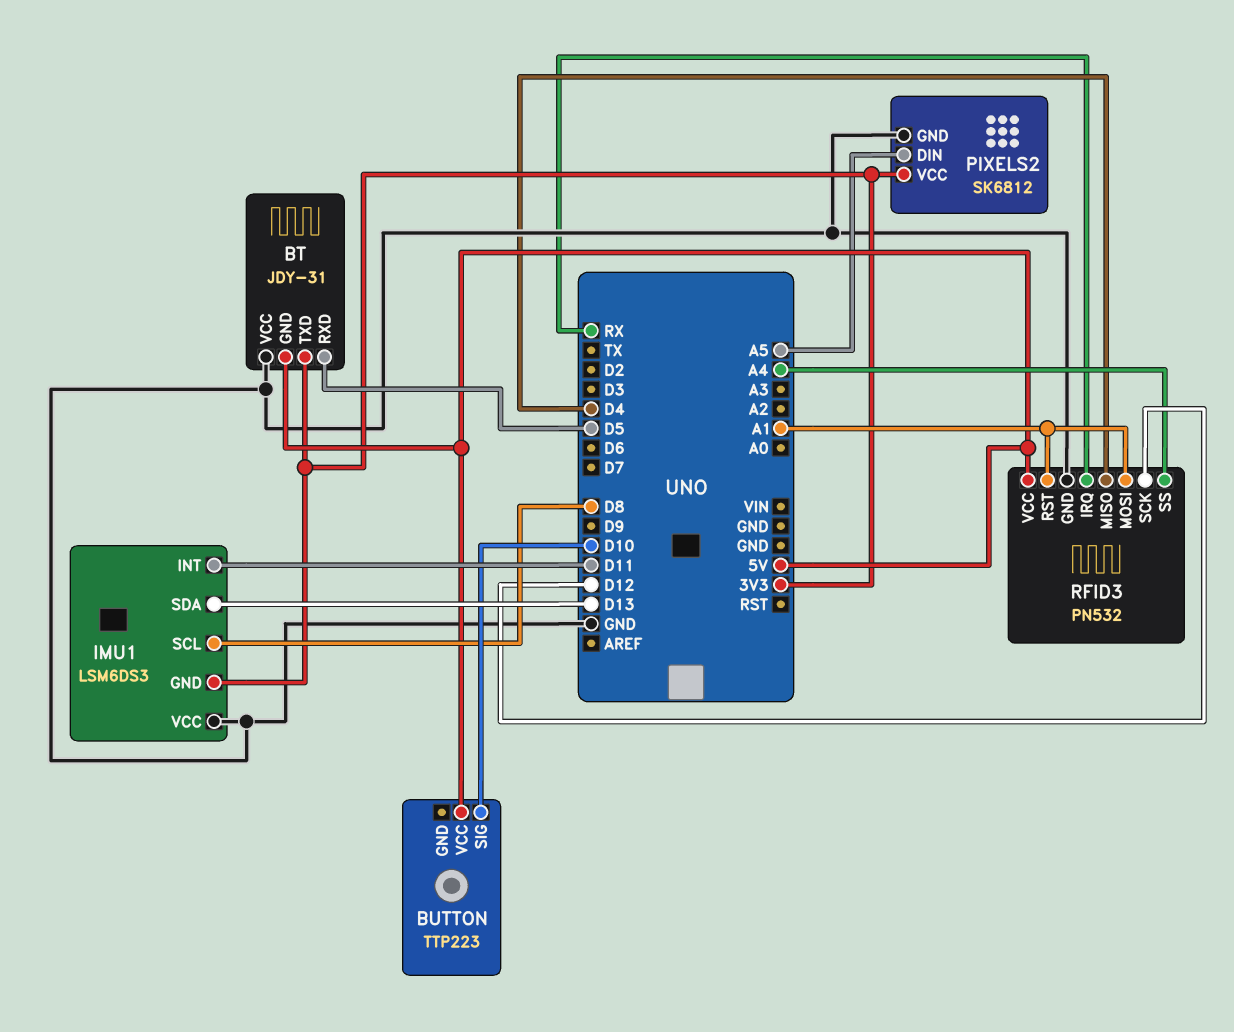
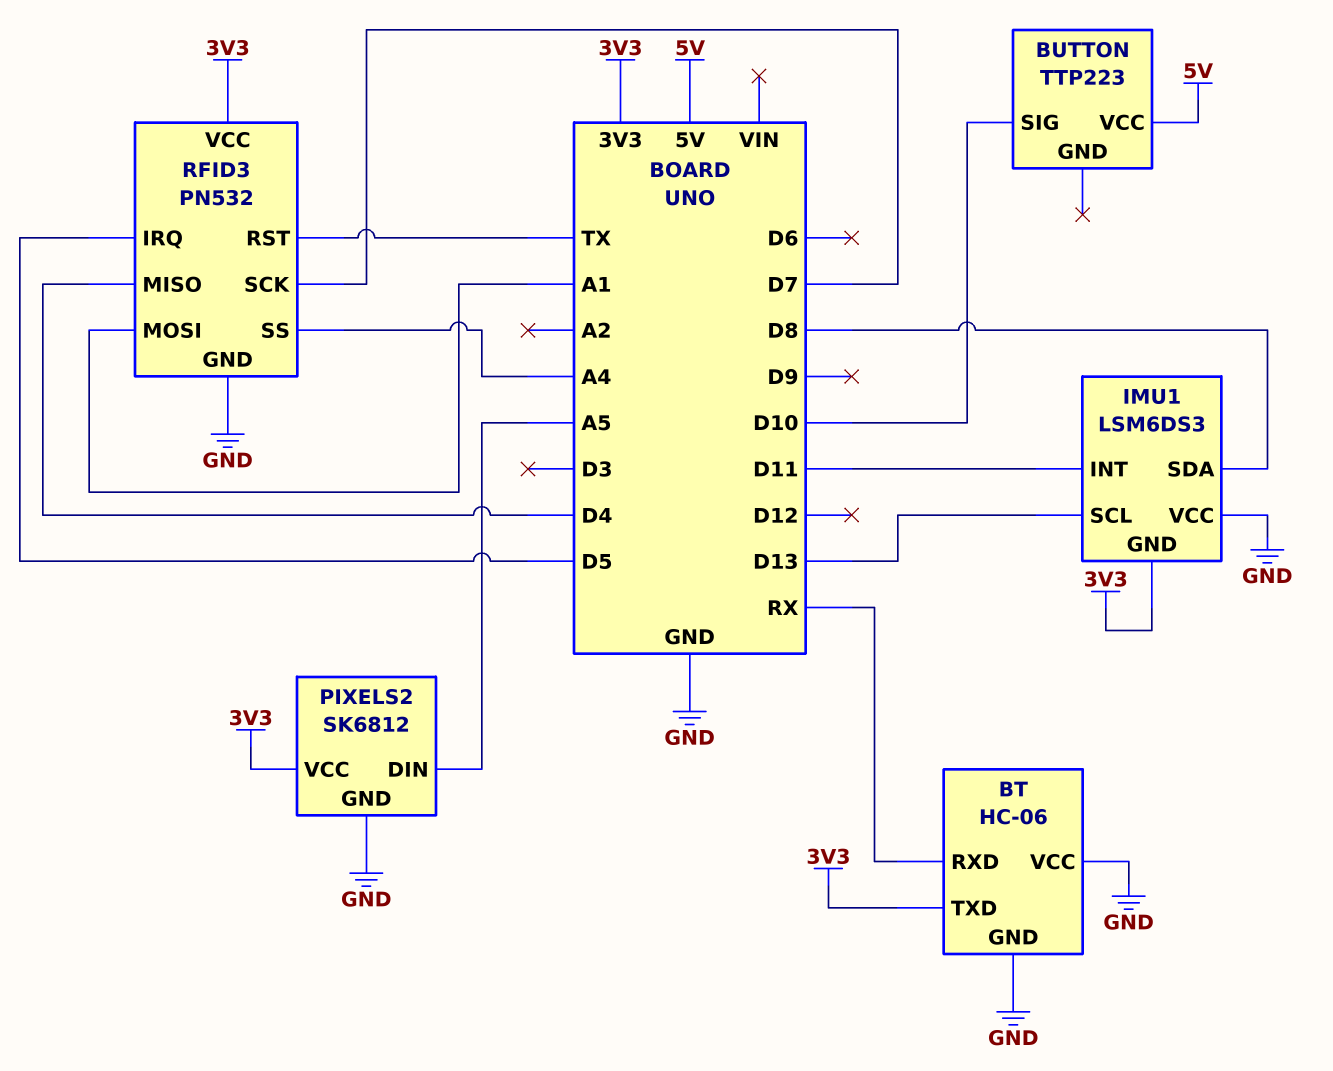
BT: JDY-31 -> HC-06
BT pin GND: 5V -> GND
BT pin RXD: D5 -> RX
IMU1 pin SCL: D8 -> D13
IMU1 pin SDA: D13 -> D8
RFID3 pin IRQ: RX -> D5
RFID3 pin RST: A1 -> TX
RFID3 pin SCK: D12 -> D7
RFID3 pin VCC: 5V -> 3V3

